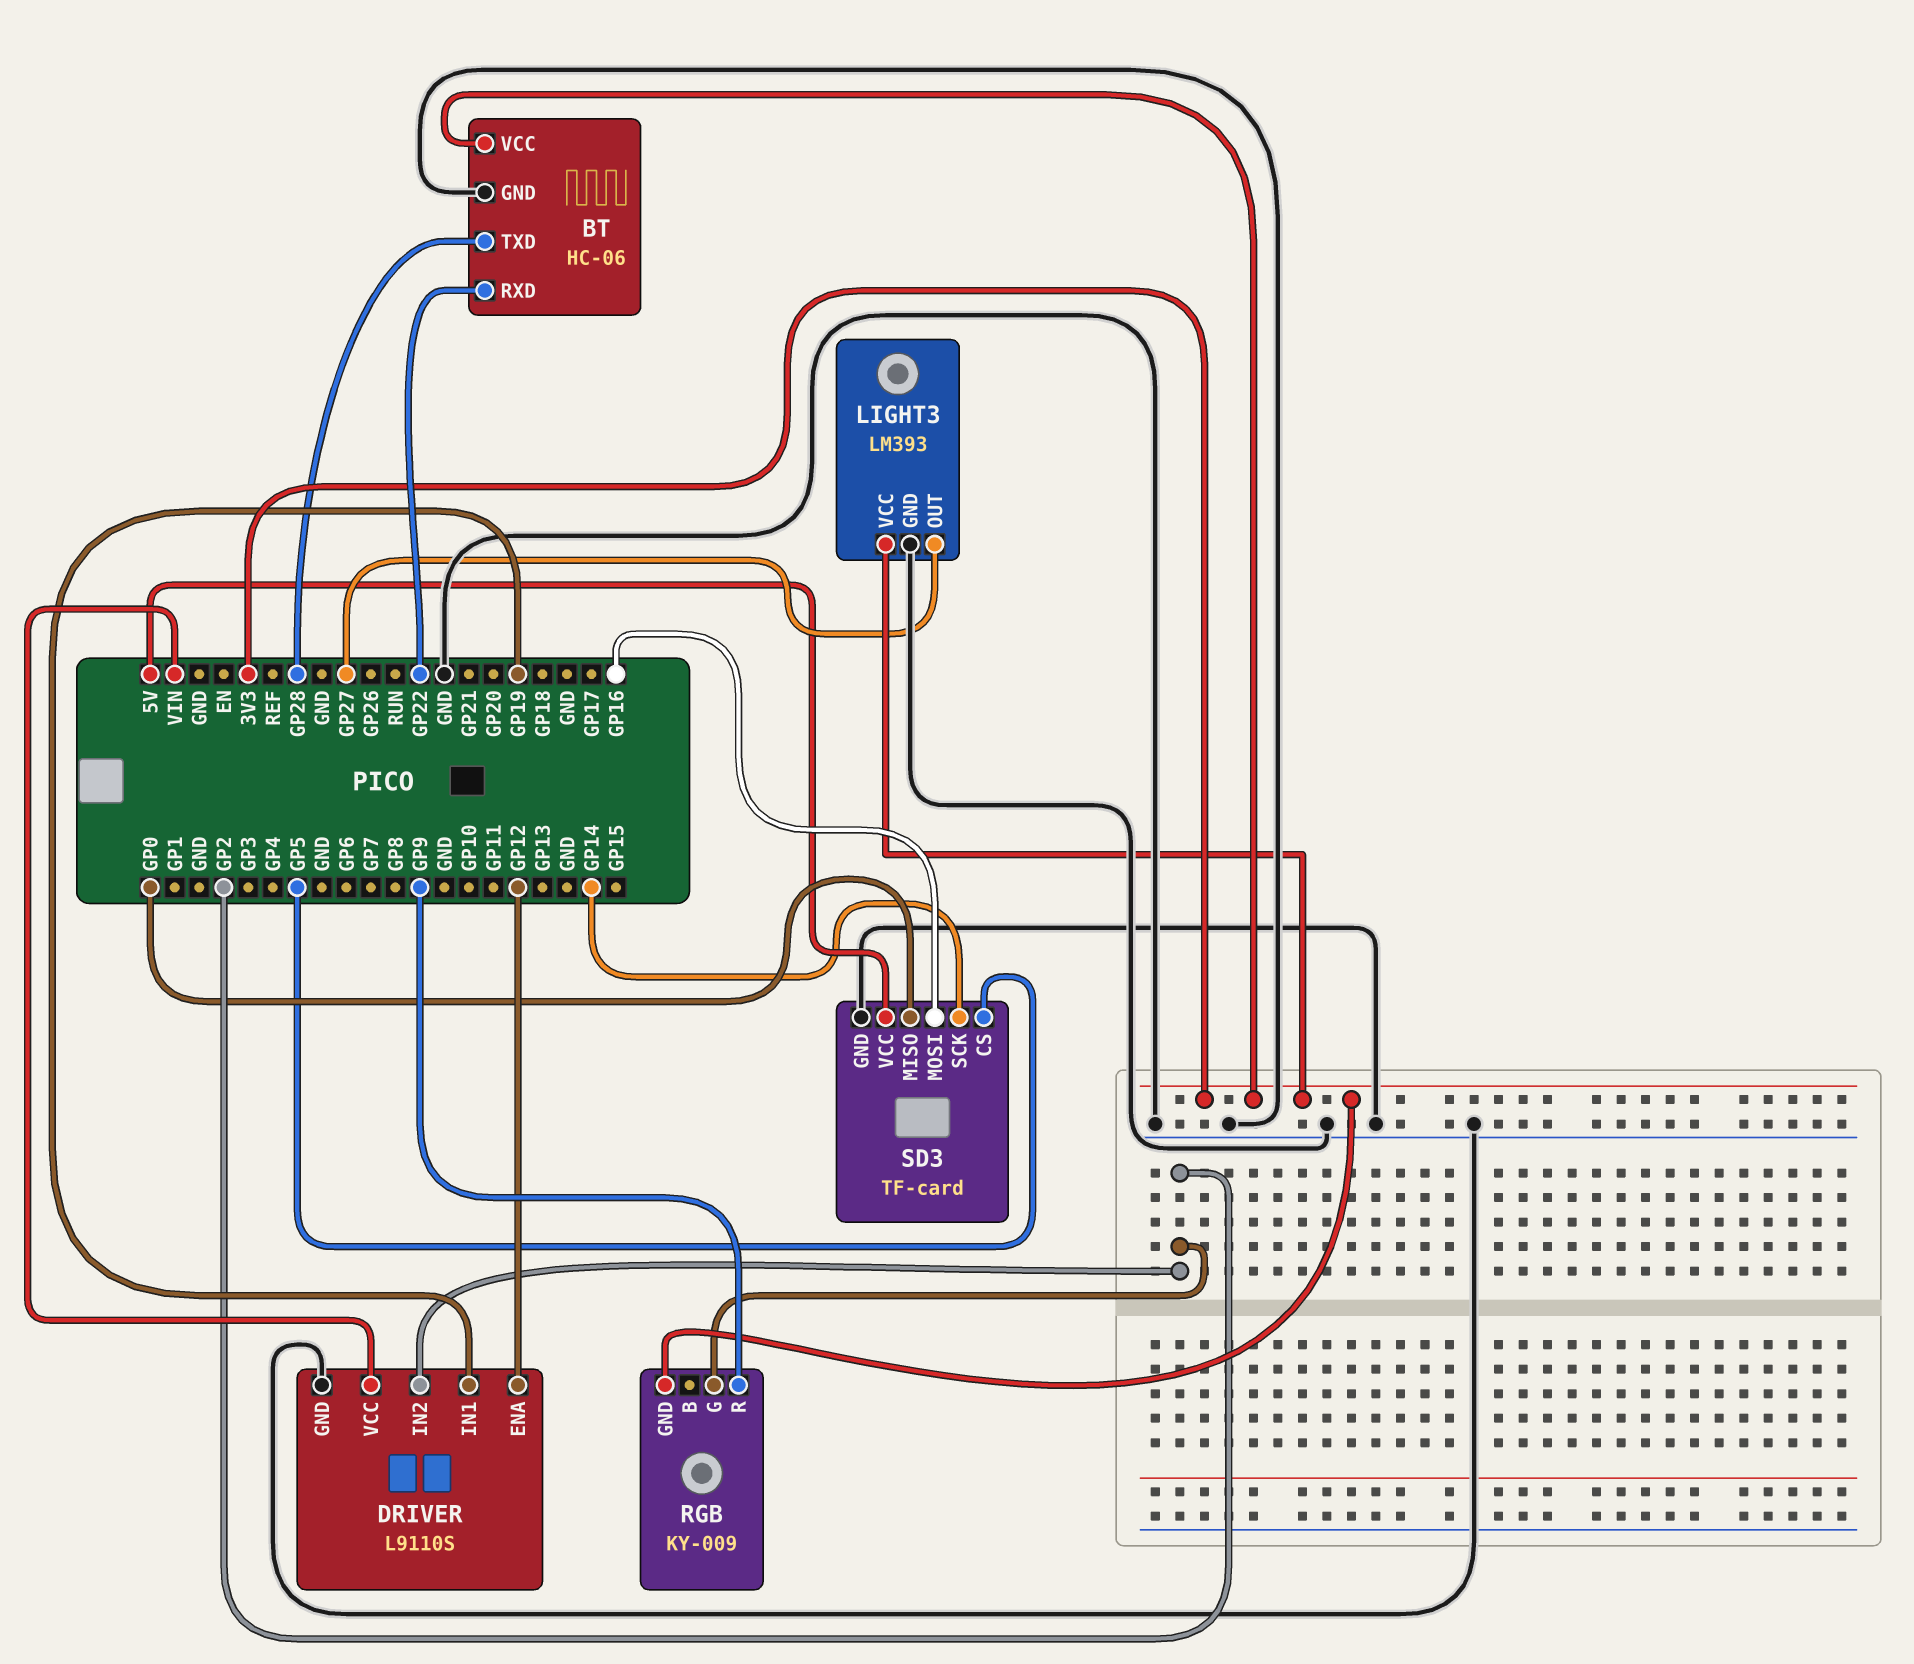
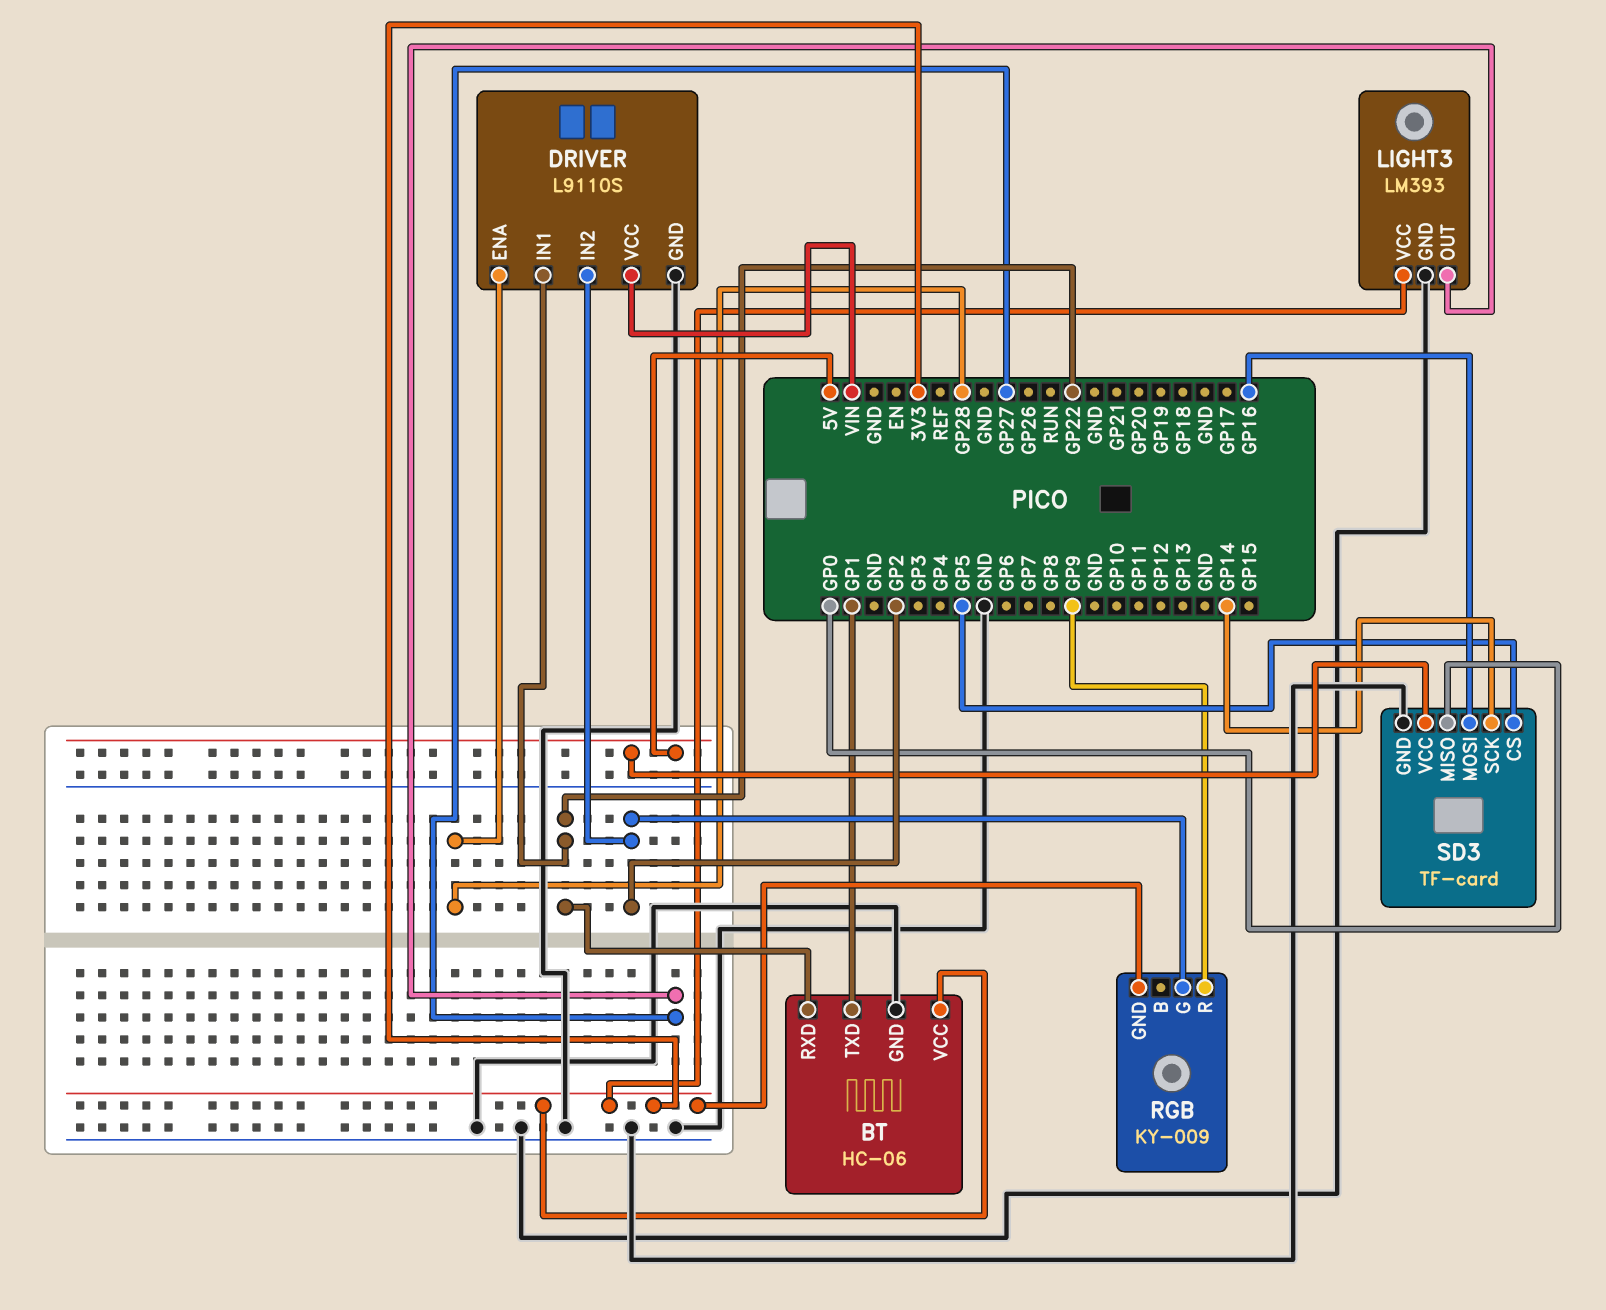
BT pin TXD: GP28 -> GP1
DRIVER pin ENA: GP12 -> GP28
DRIVER pin IN1: GP19 -> GP22

